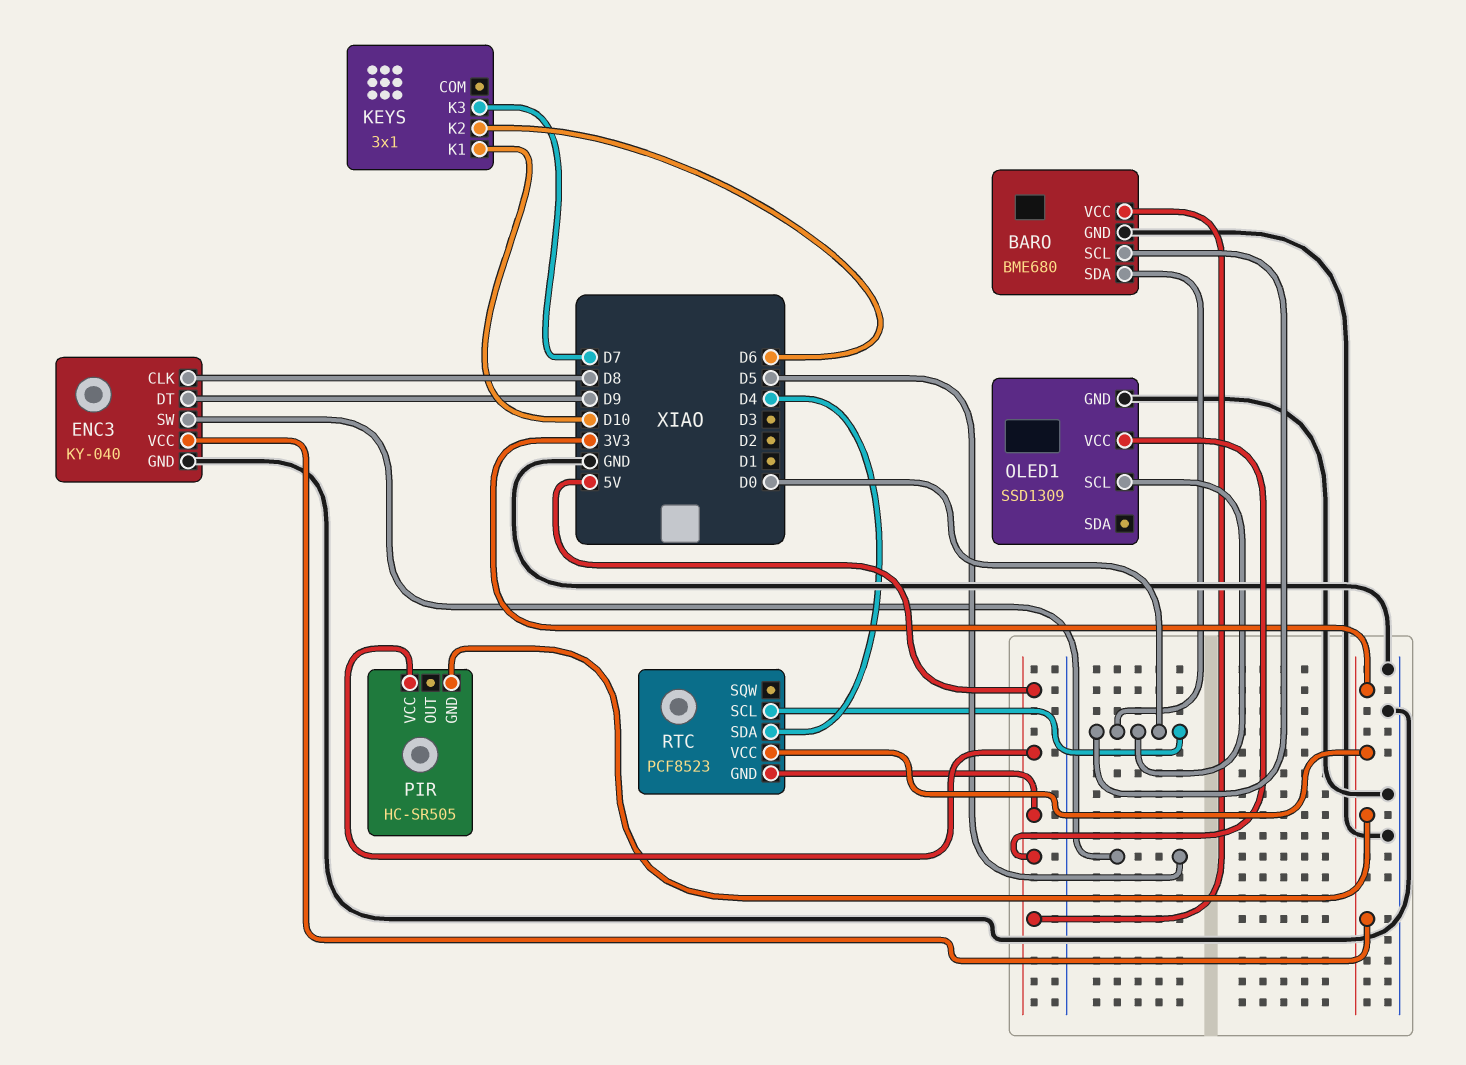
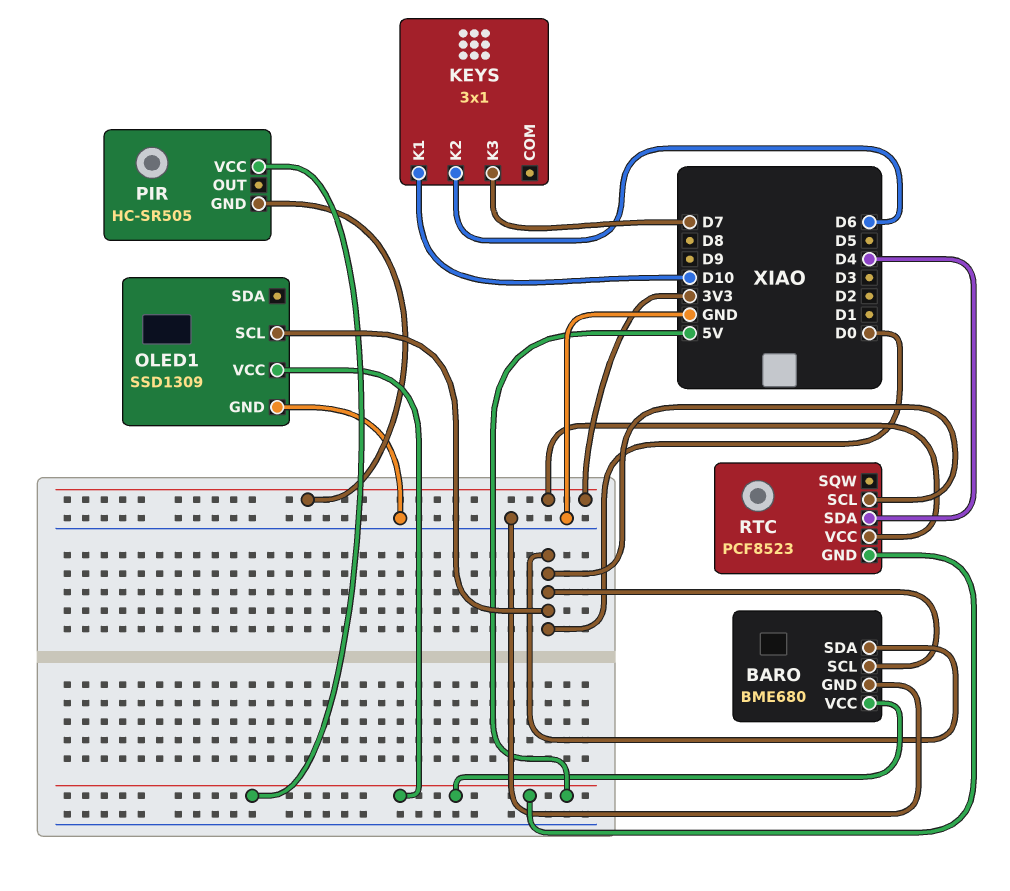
ENC3: KY-040 -> none
ENC3 pin CLK: D8 -> none
ENC3 pin DT: D9 -> none
ENC3 pin GND: GND -> none
ENC3 pin SW: D5 -> none
ENC3 pin VCC: 3V3 -> none

